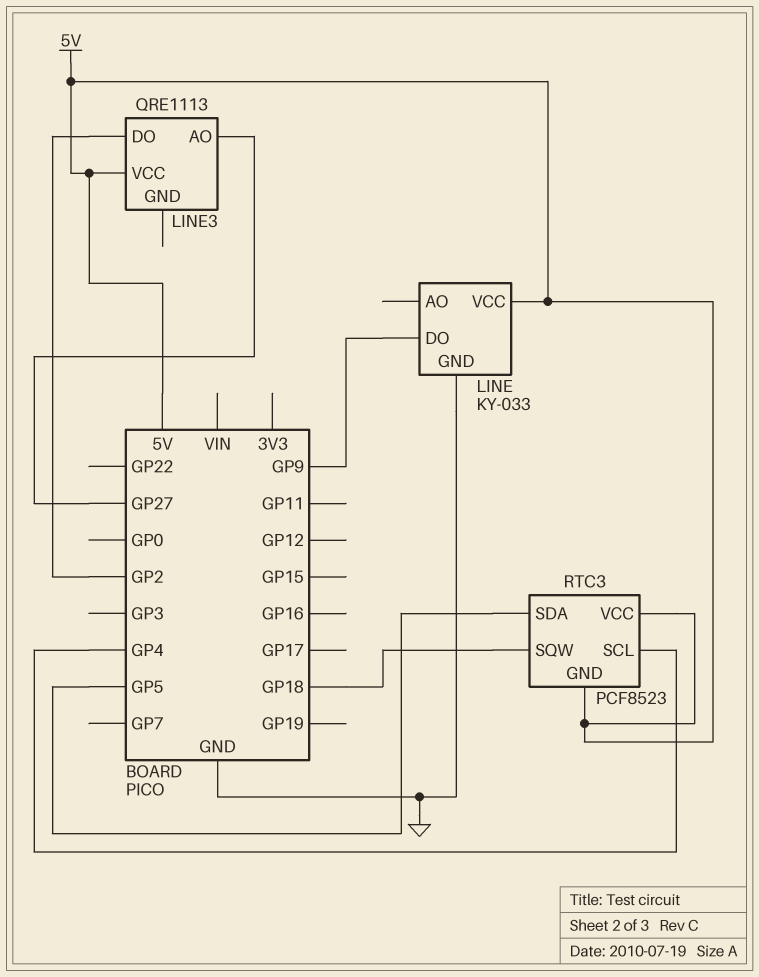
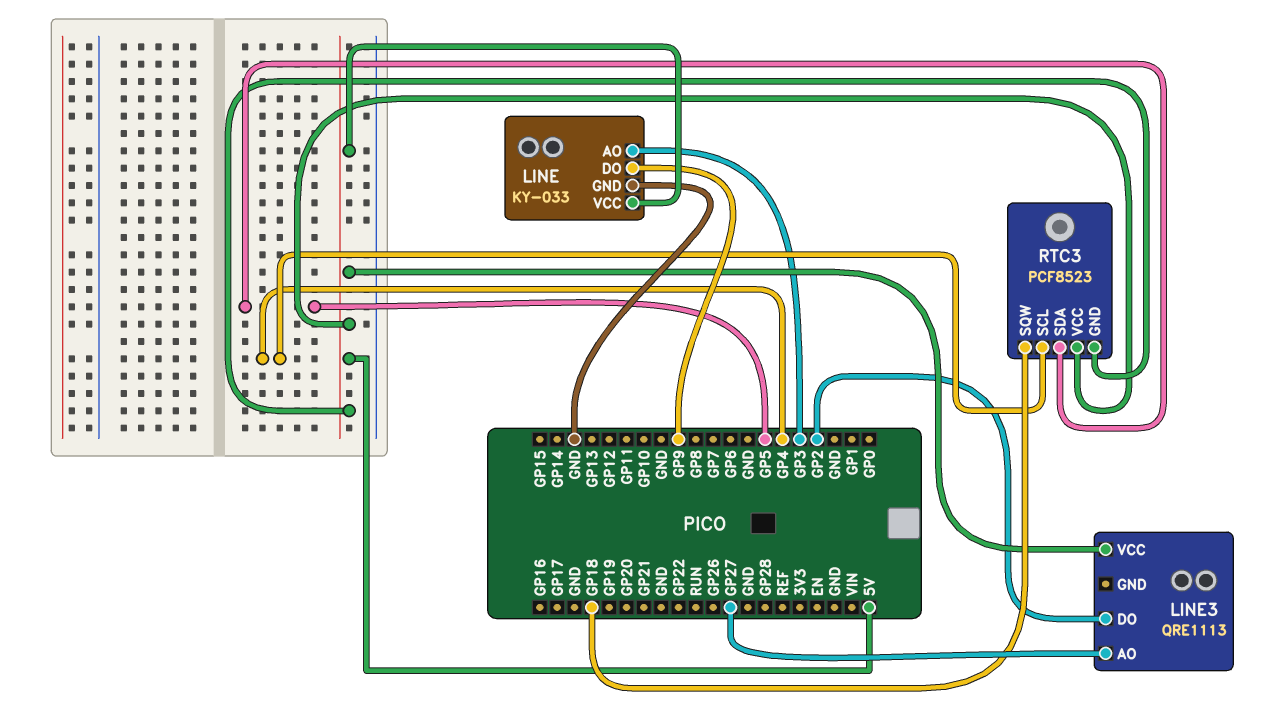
LINE pin AO: none -> GP3

